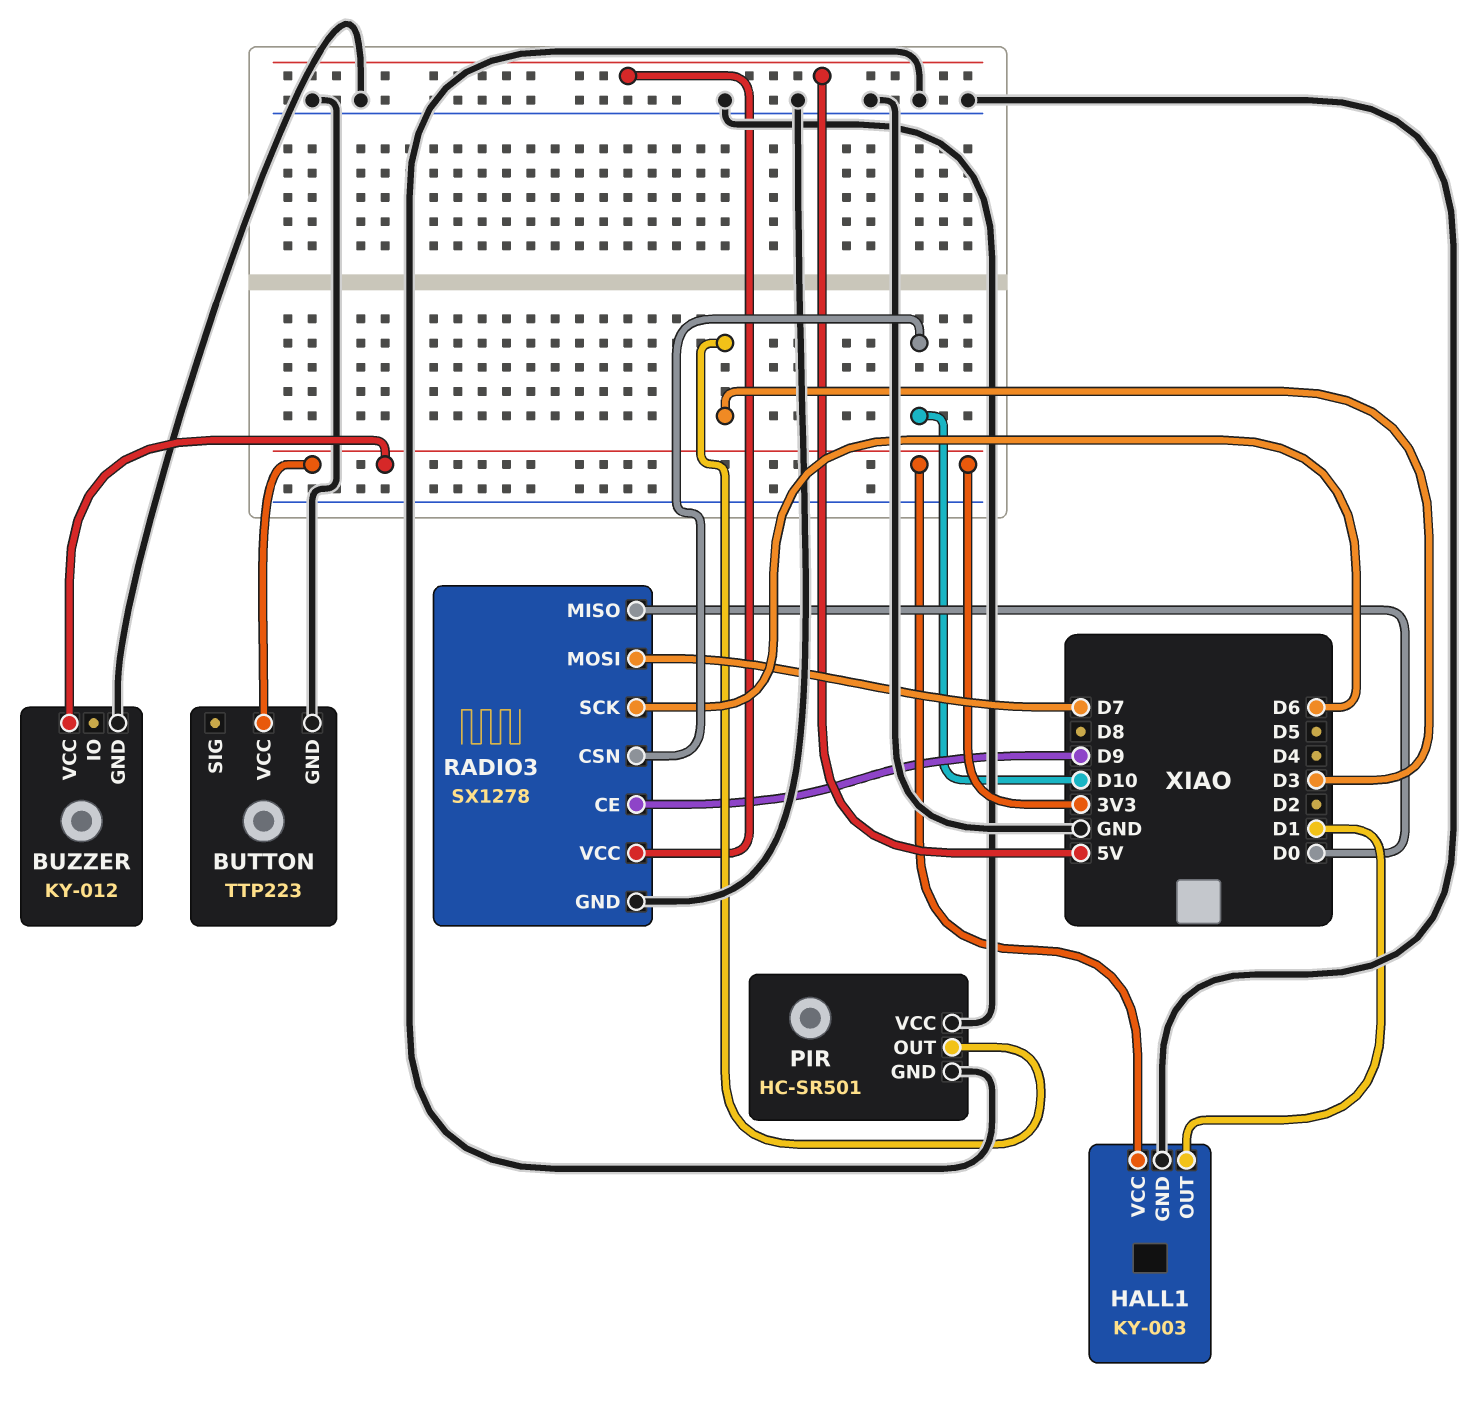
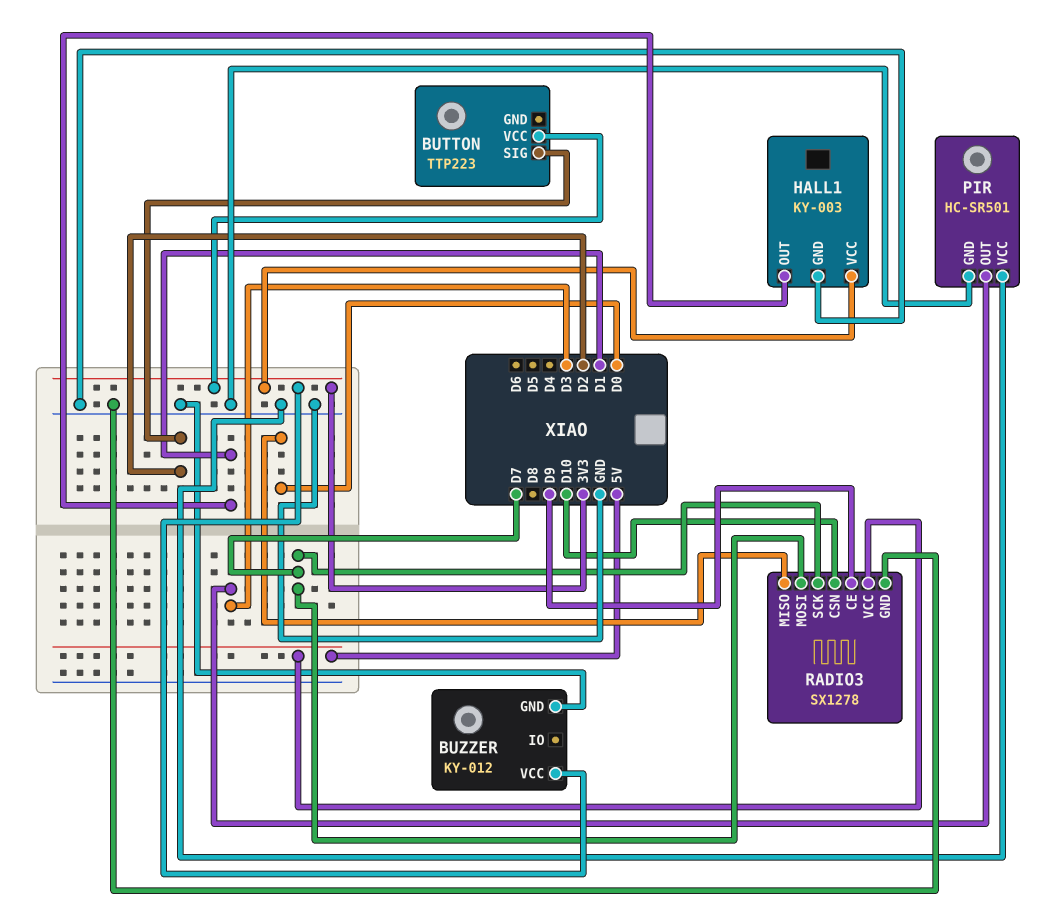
BUTTON pin GND: GND -> none
BUTTON pin SIG: none -> D2
RADIO3 pin SCK: D6 -> D7

